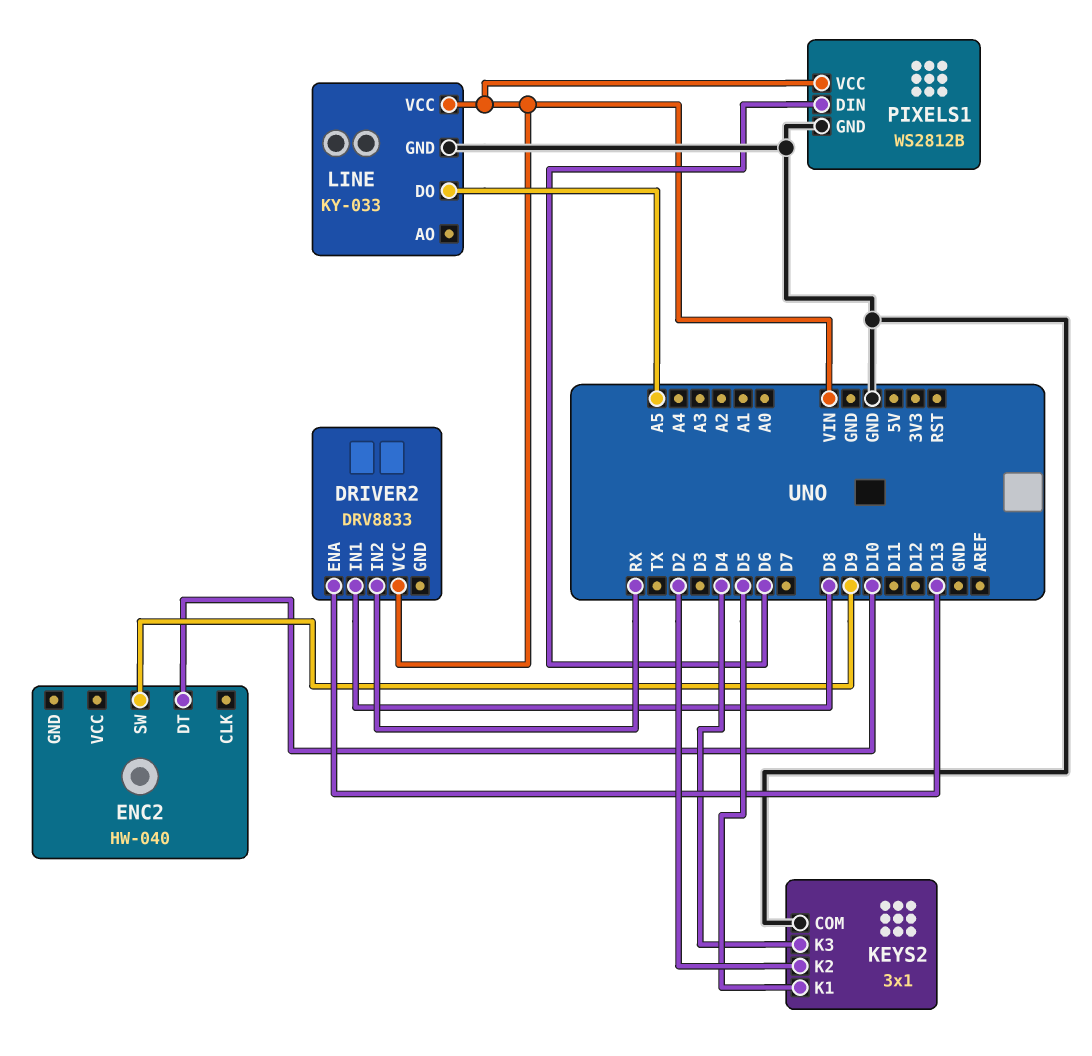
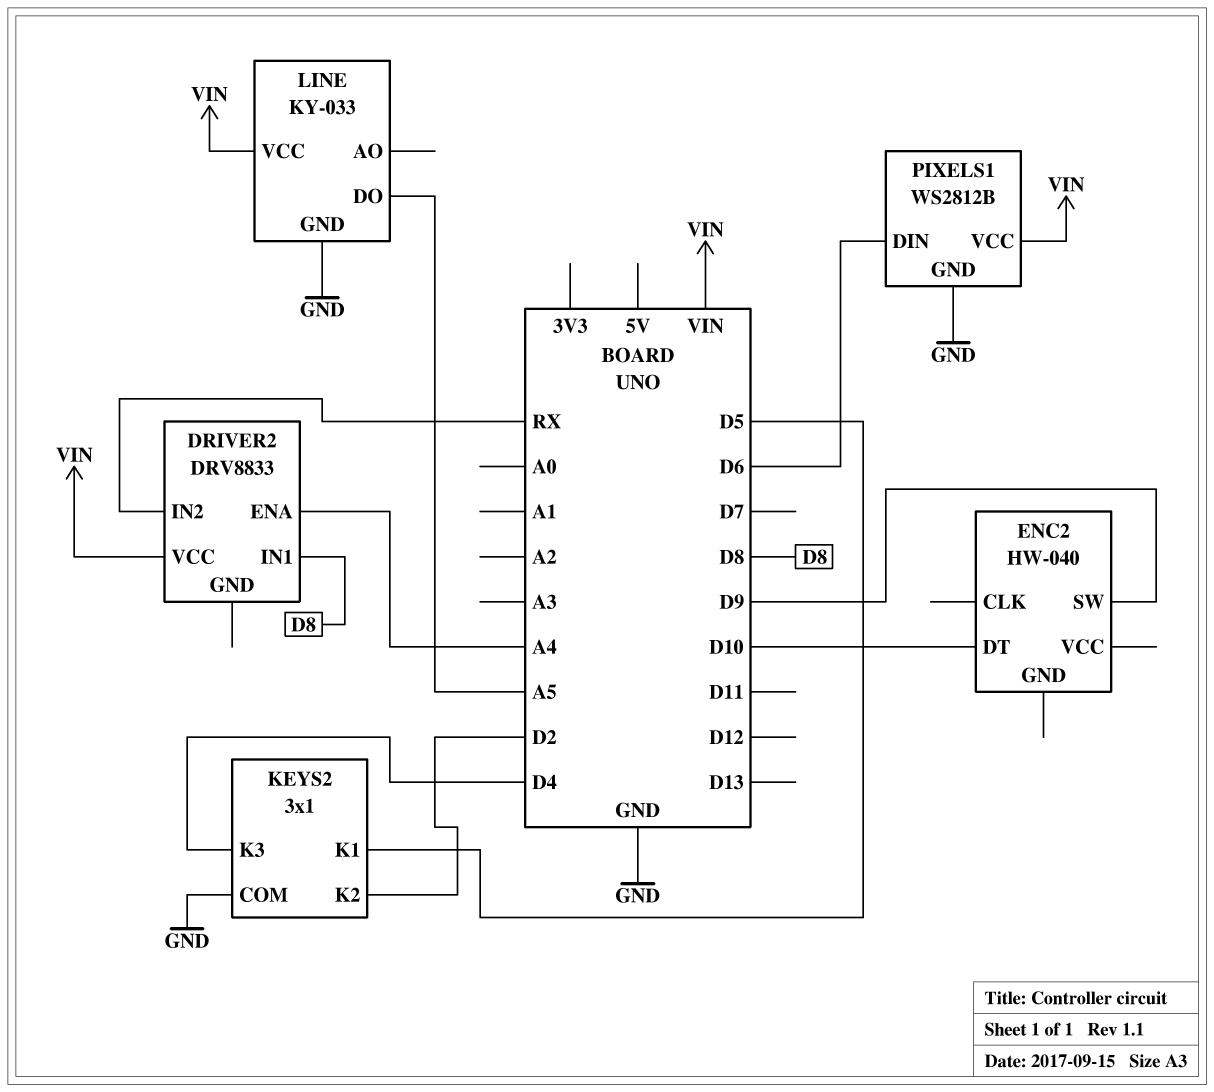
DRIVER2 pin ENA: D13 -> A4

